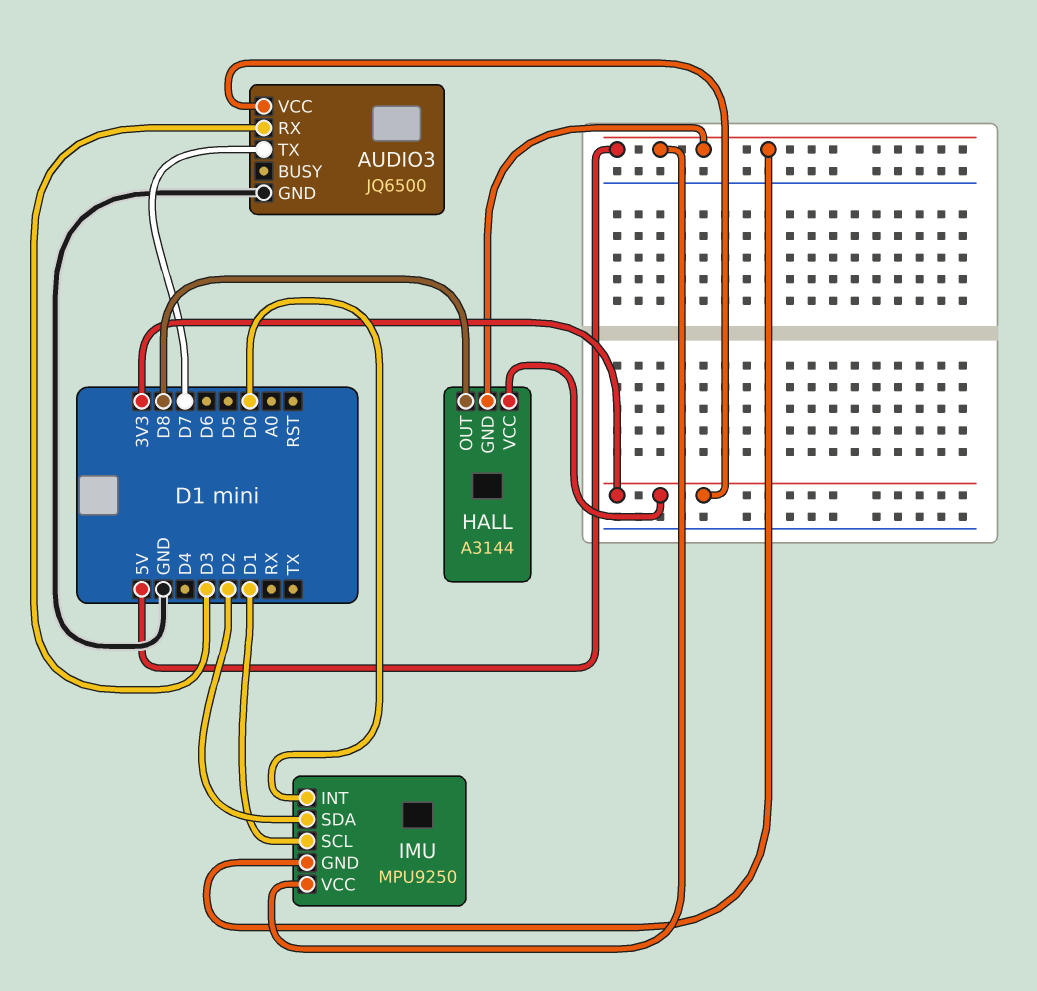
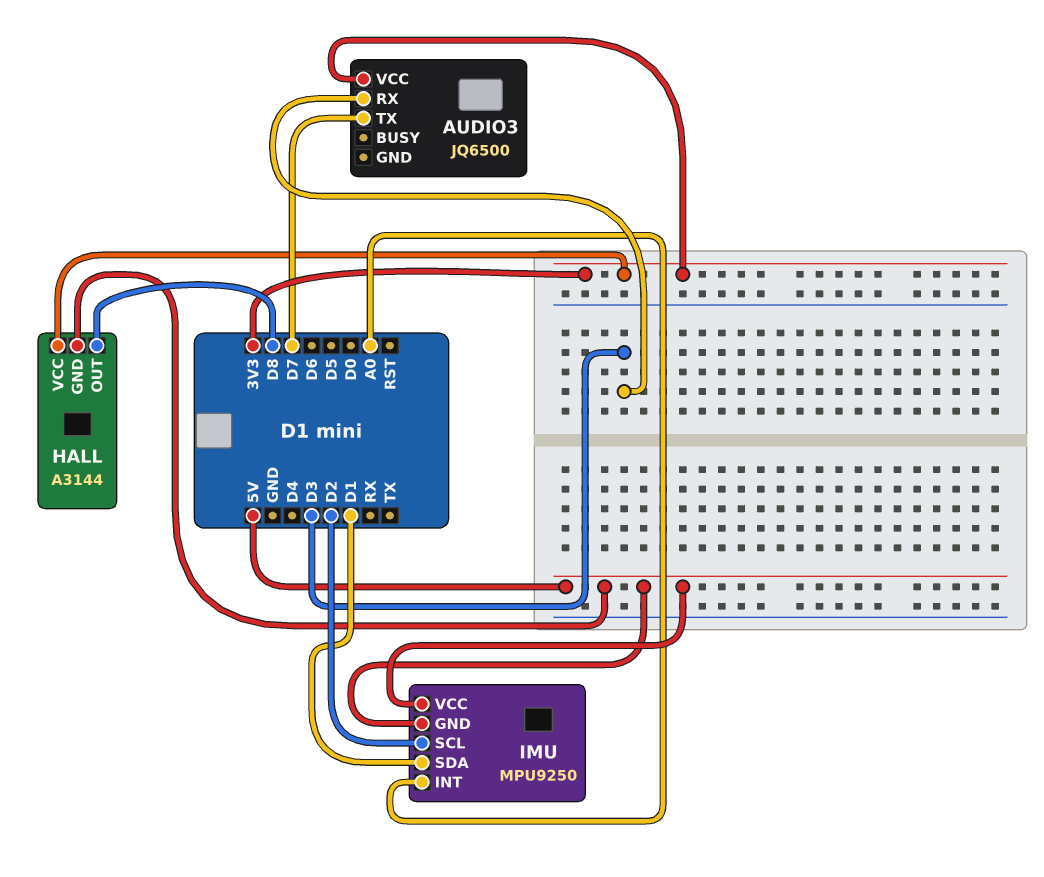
AUDIO3 pin GND: GND -> none
IMU pin INT: D0 -> A0
IMU pin SCL: D1 -> D2
IMU pin SDA: D2 -> D1

